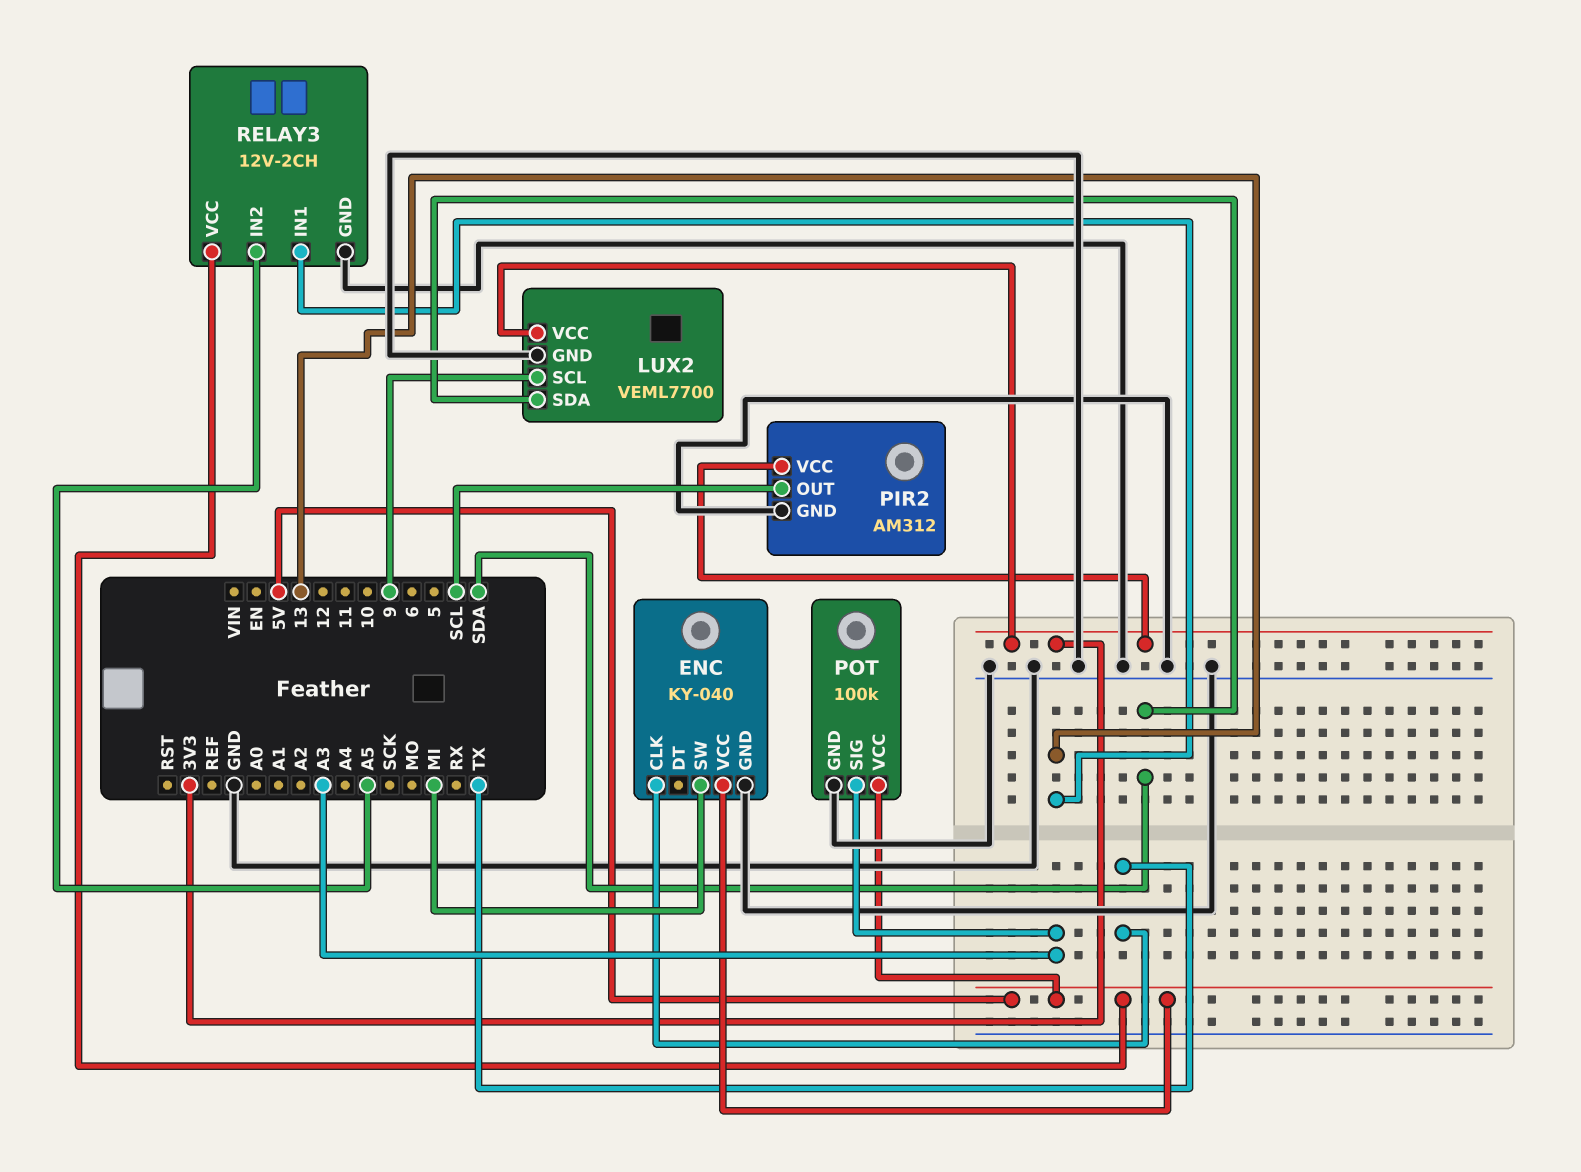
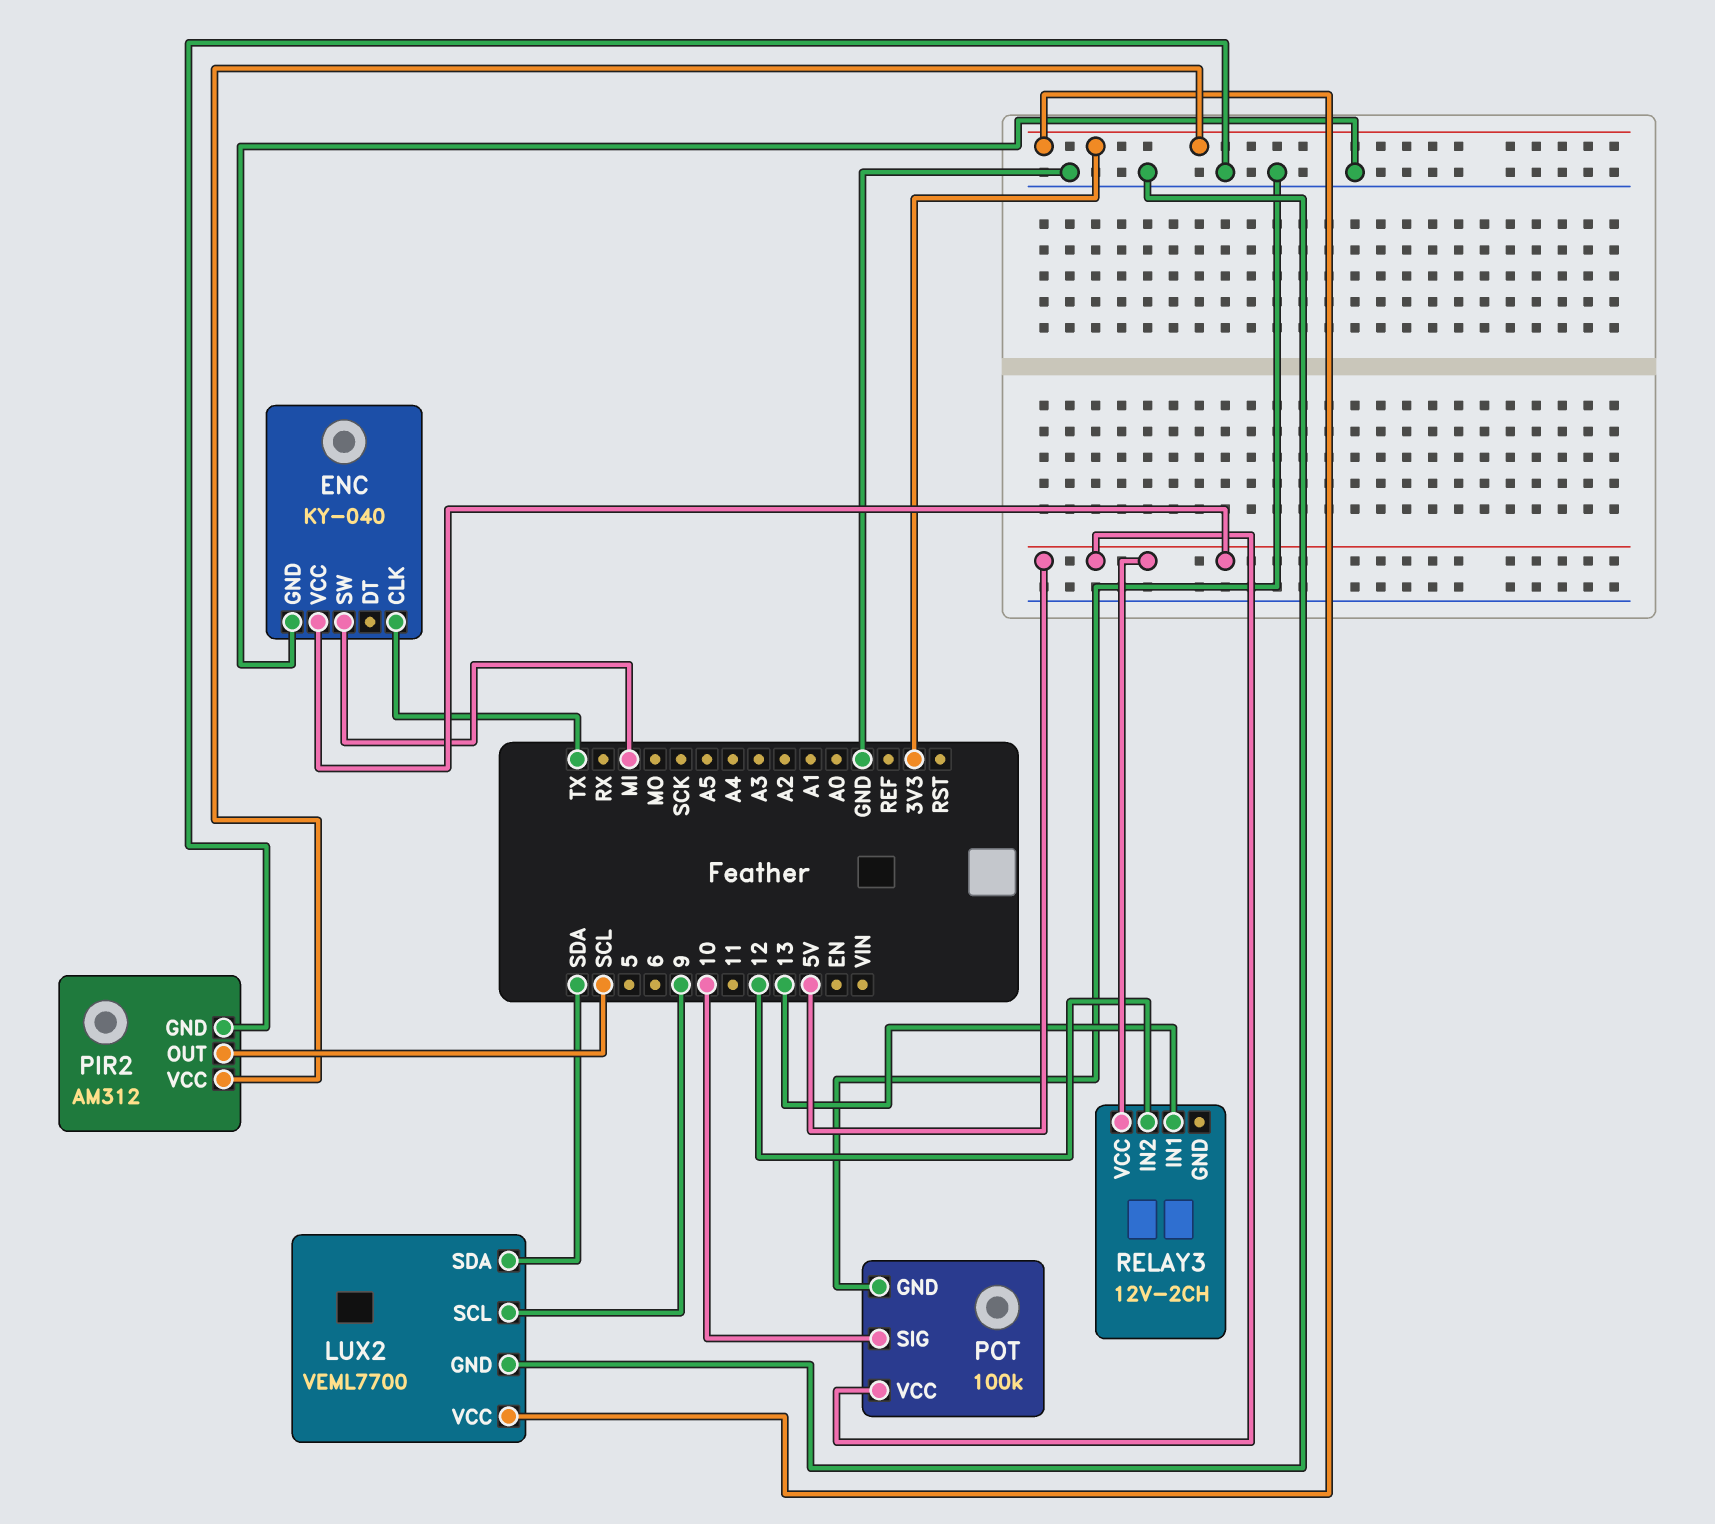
POT pin SIG: A3 -> 10
RELAY3 pin GND: GND -> none
RELAY3 pin IN2: A5 -> 12

